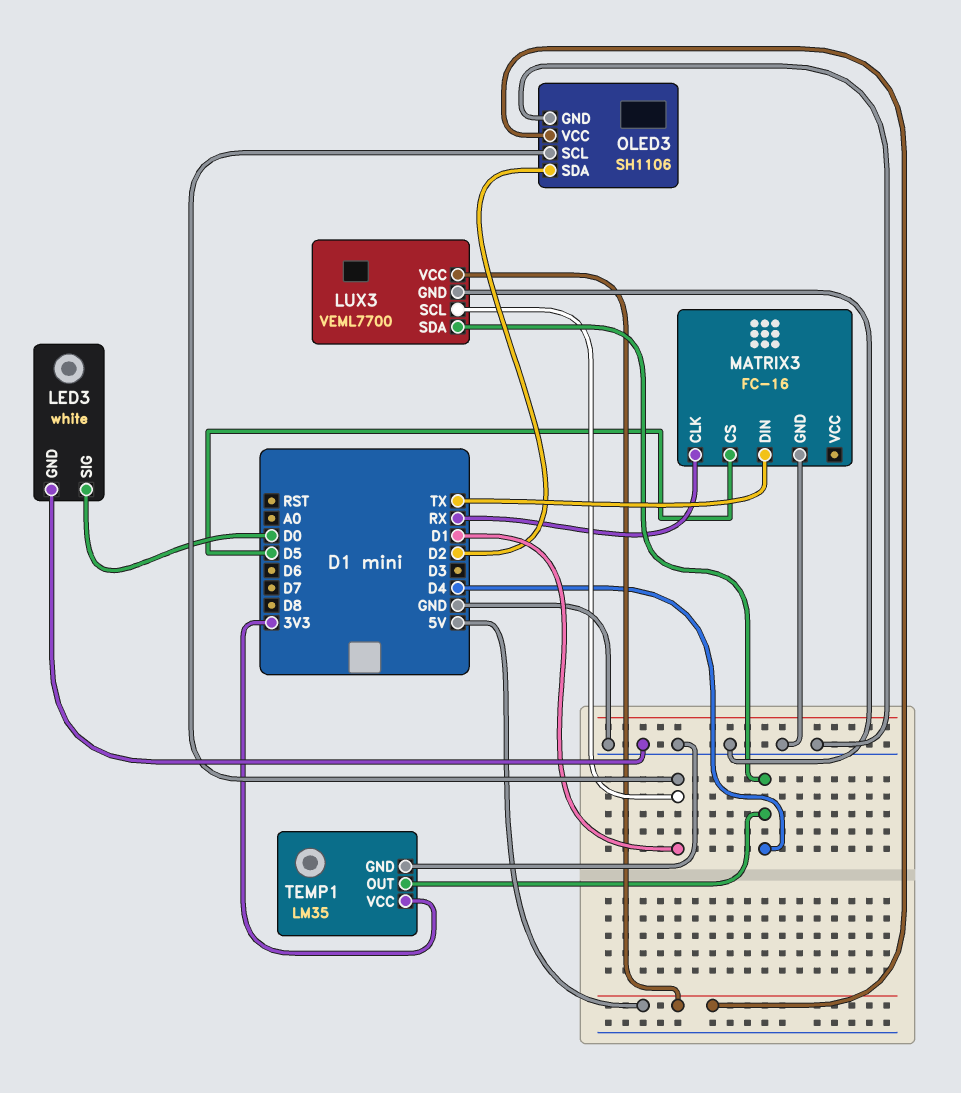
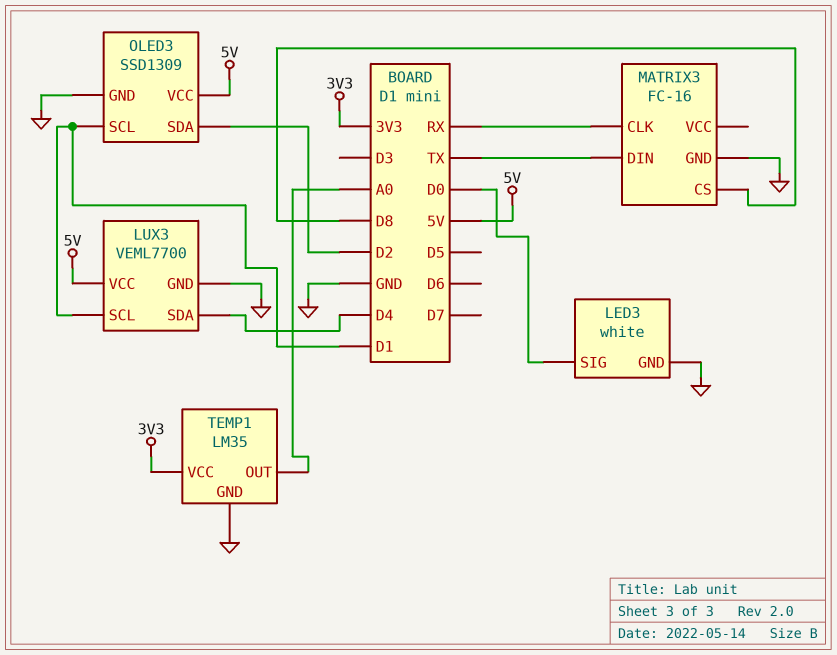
MATRIX3 pin CS: D5 -> D8
OLED3: SH1106 -> SSD1309
TEMP1 pin OUT: D4 -> A0

